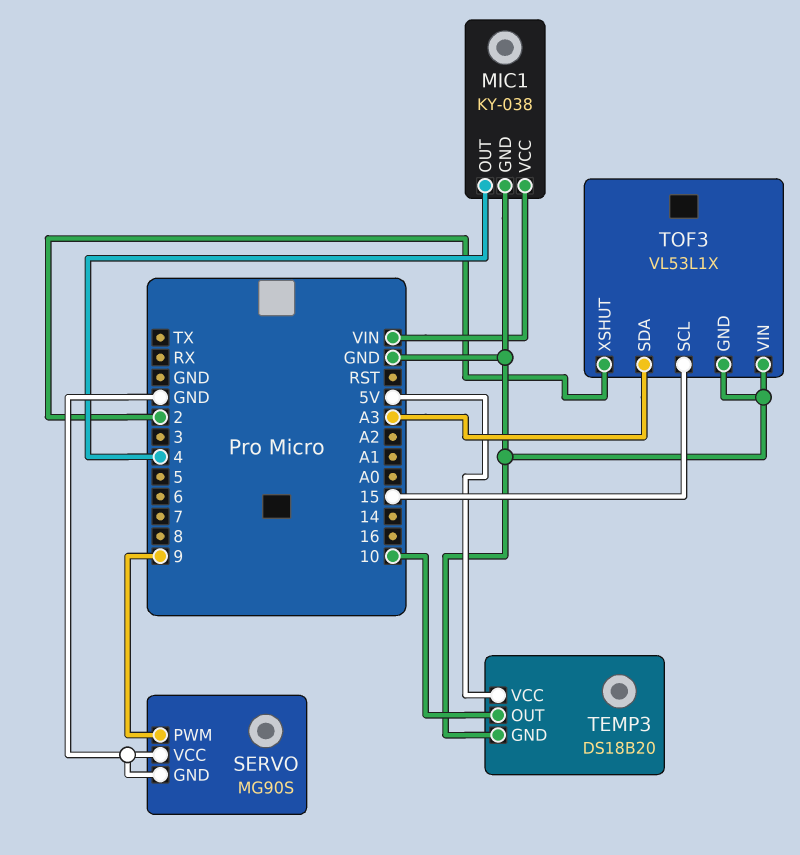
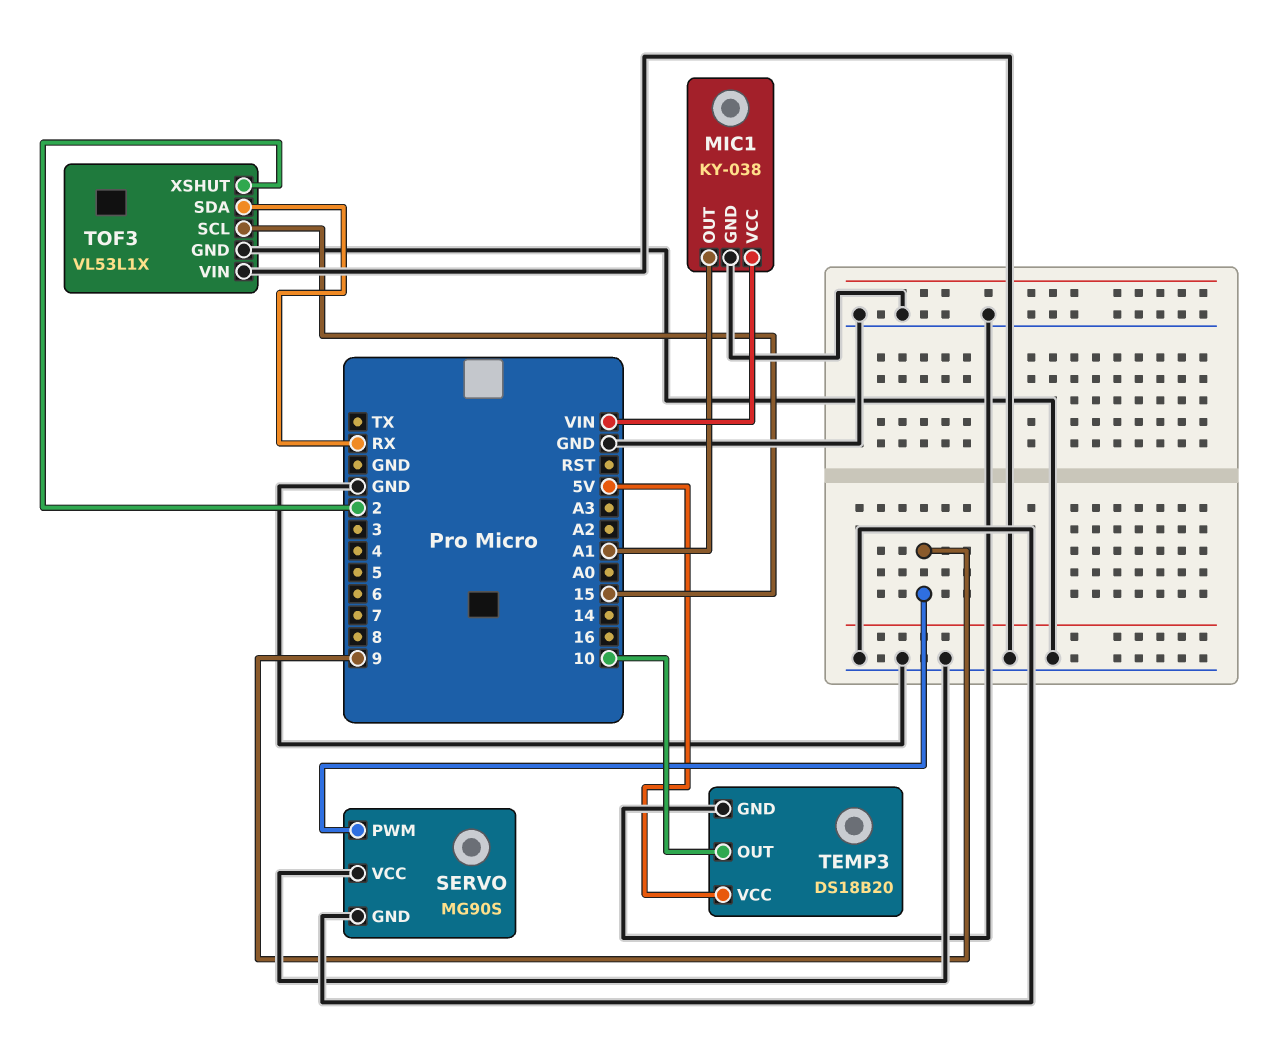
MIC1 pin OUT: 4 -> A1
TOF3 pin SDA: A3 -> RX

